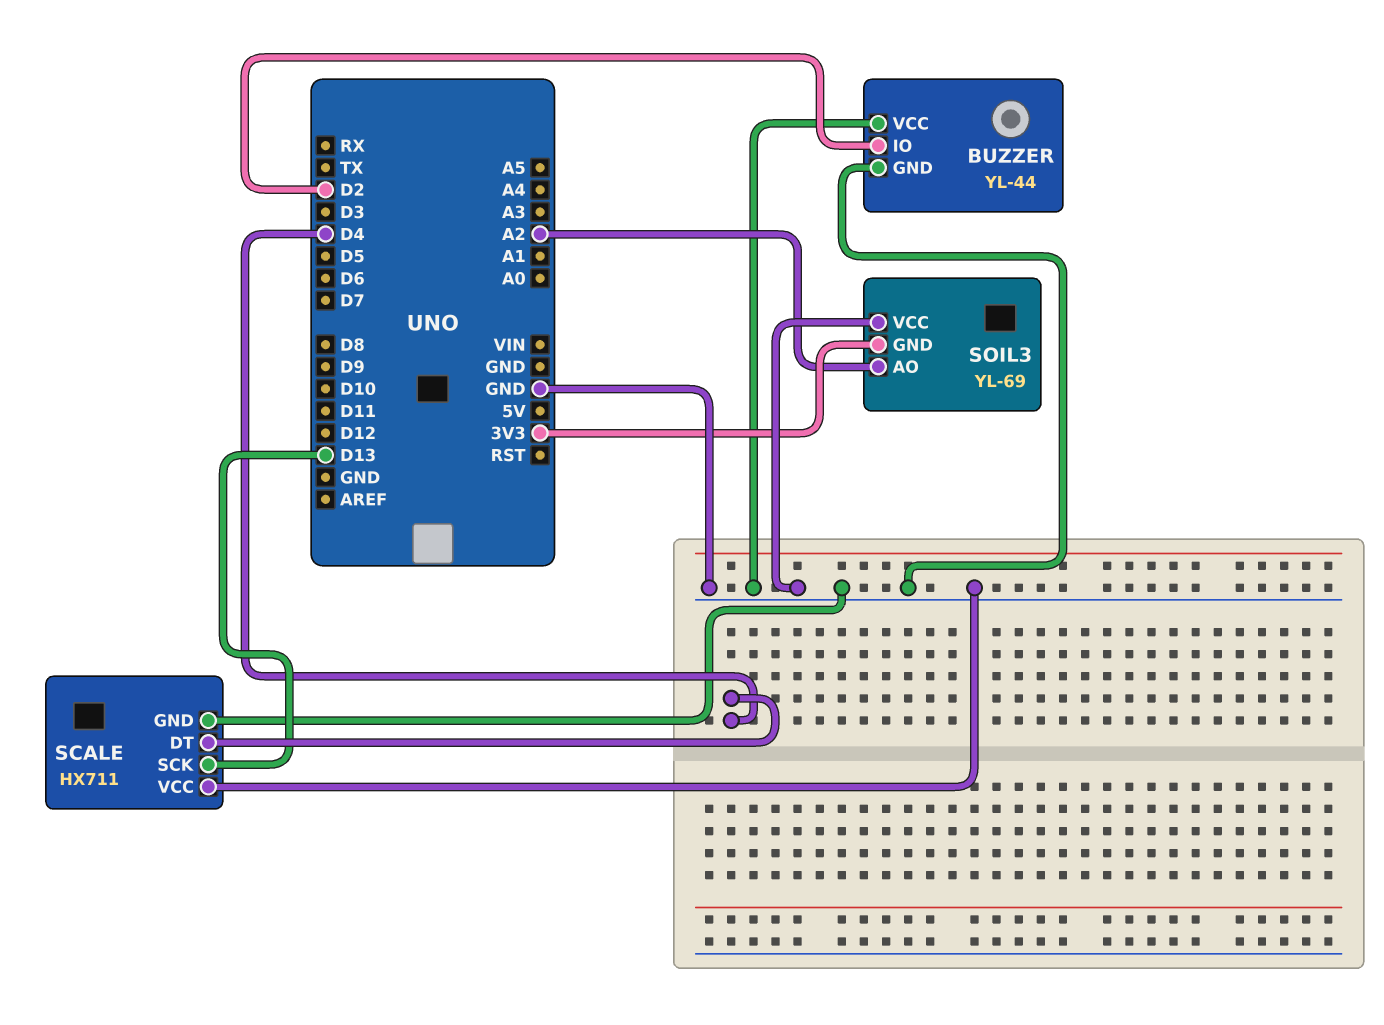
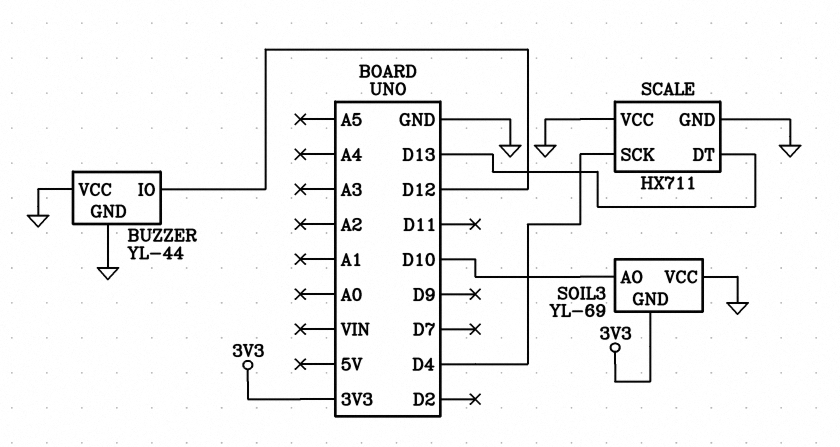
BUZZER pin IO: D2 -> D12
SCALE pin DT: D4 -> D13
SCALE pin SCK: D13 -> D4
SOIL3 pin AO: A2 -> D10

